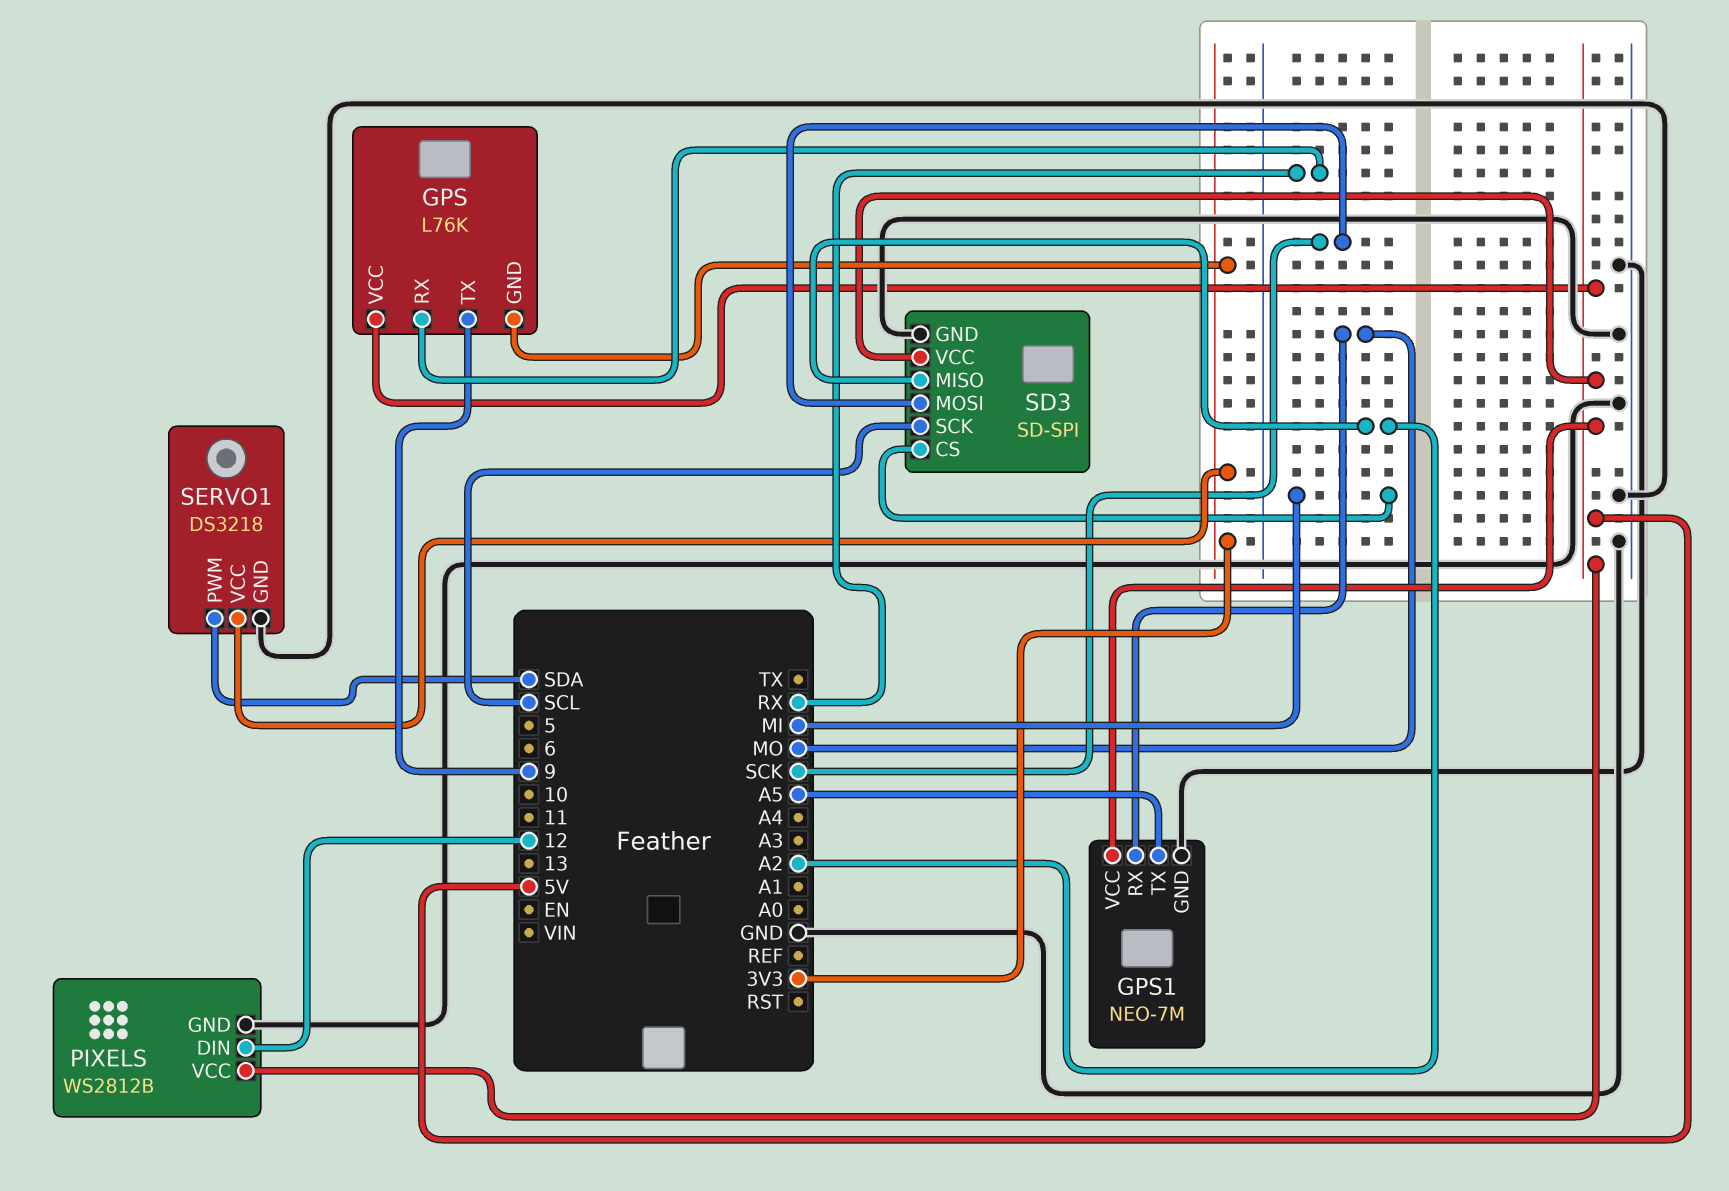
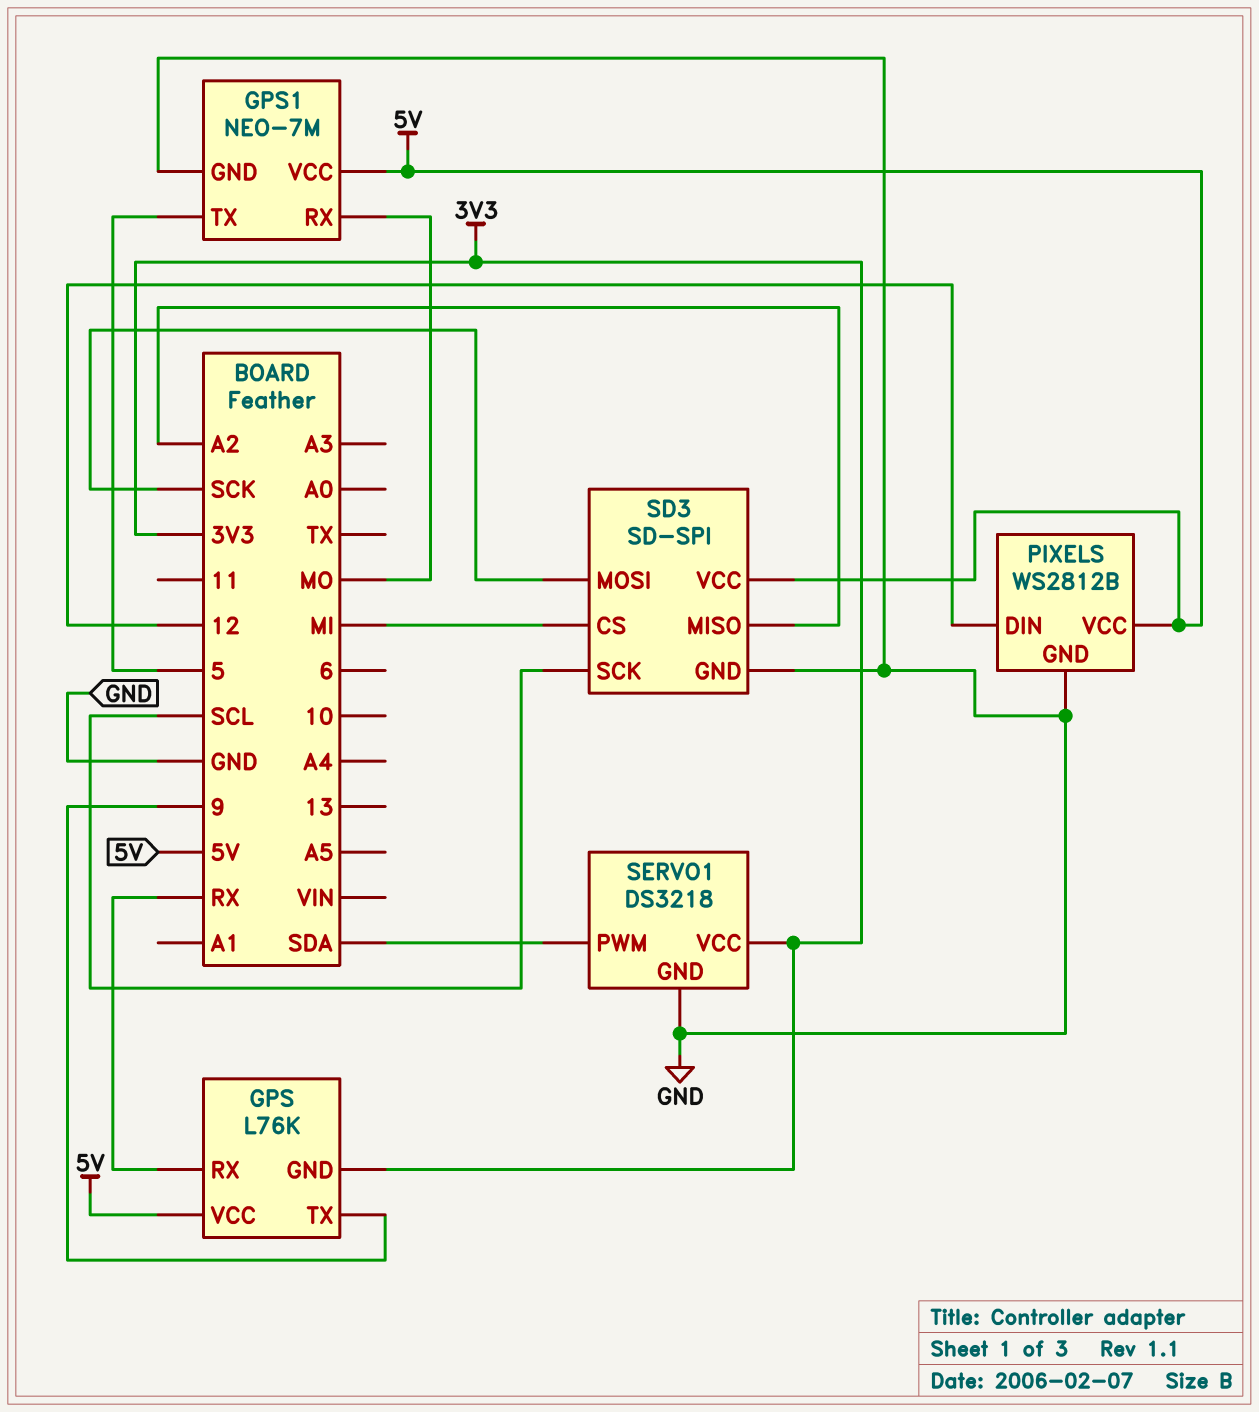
GPS1 pin TX: A5 -> 5

